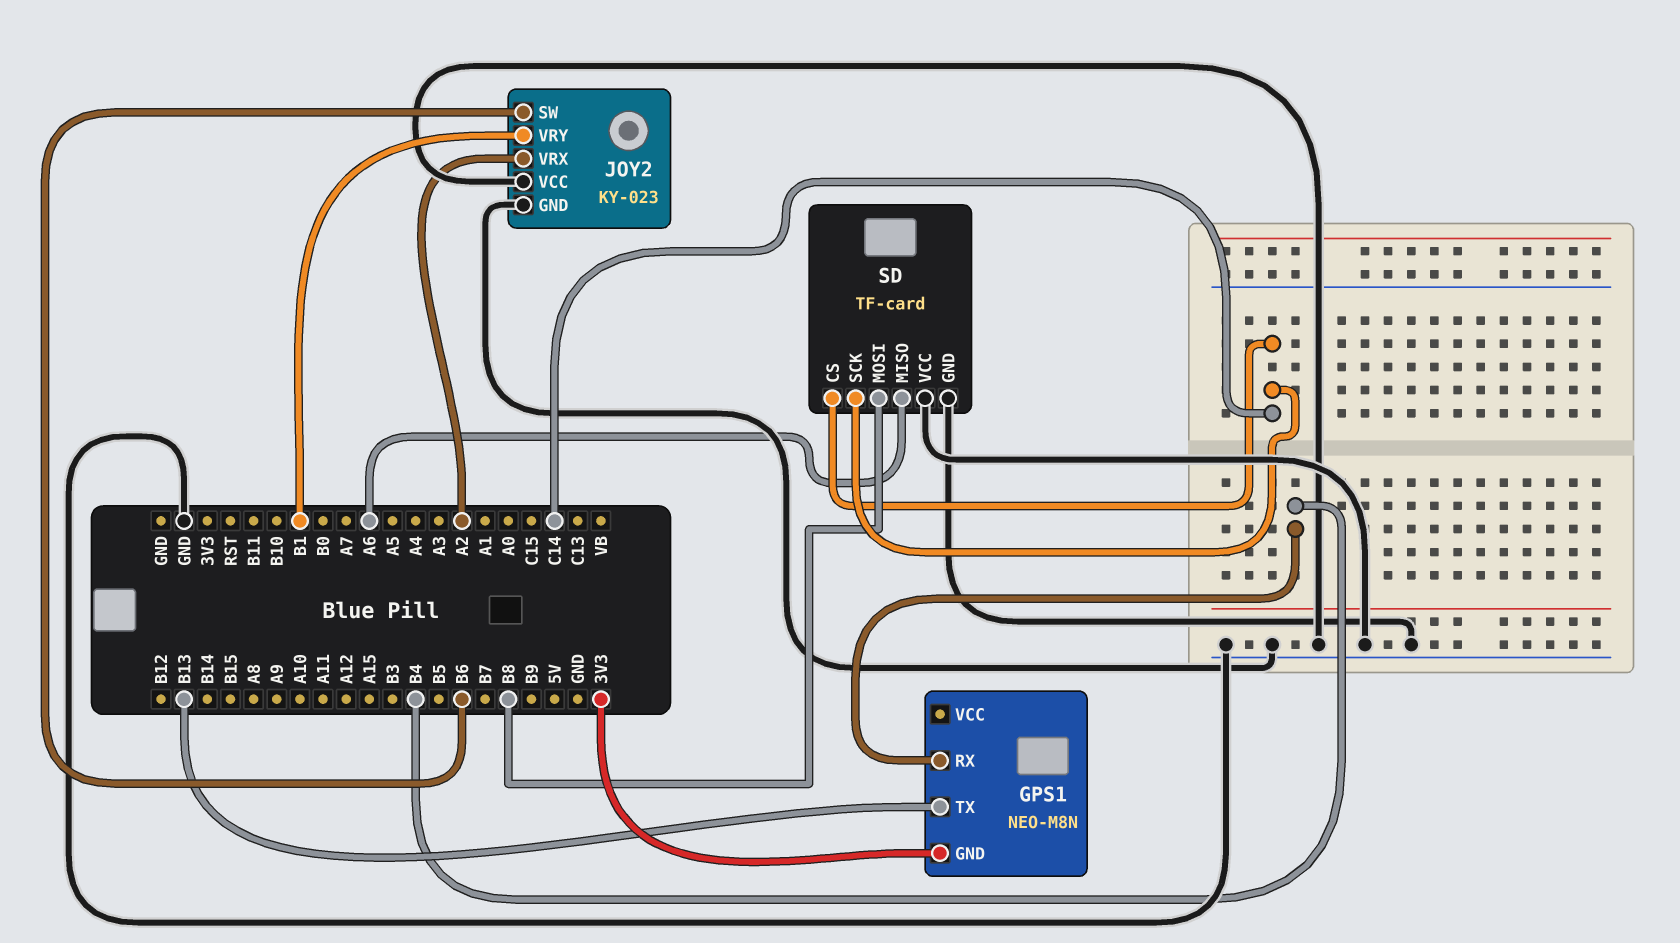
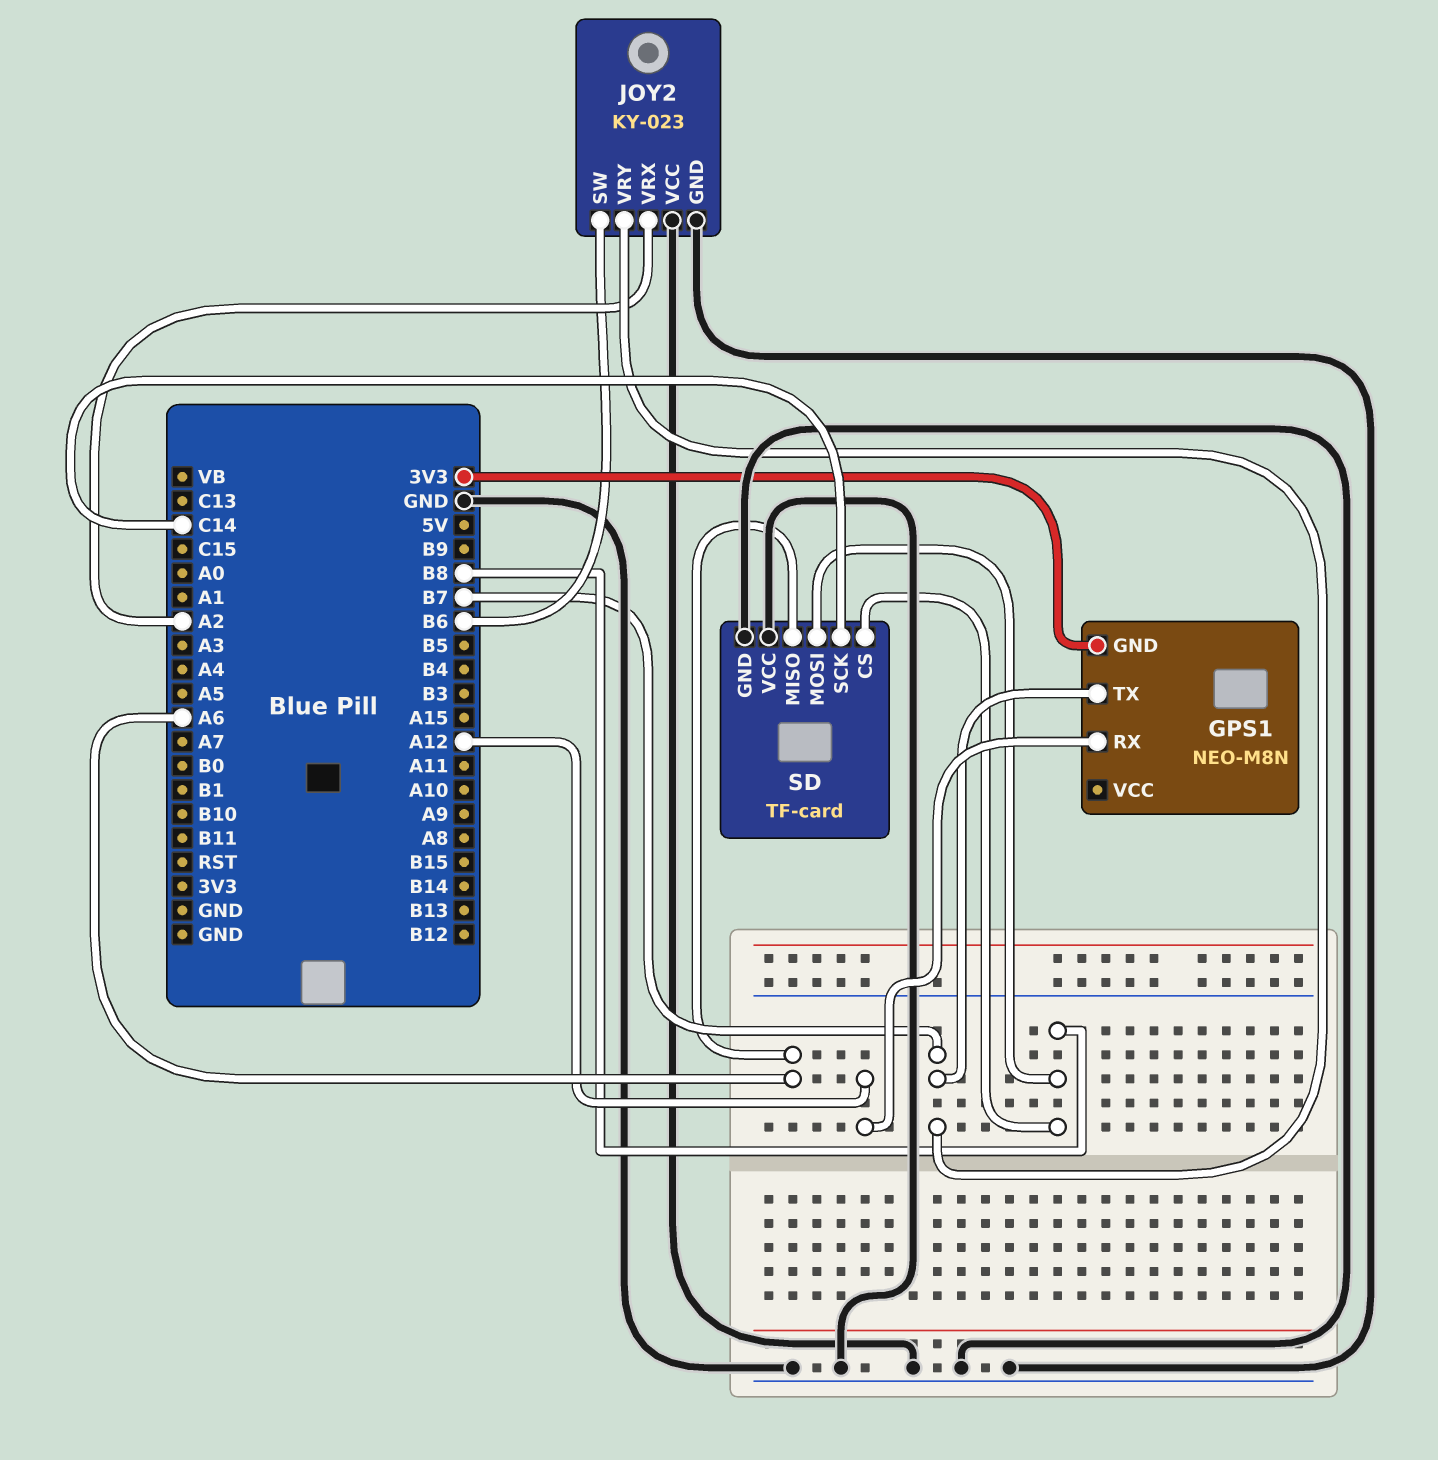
GPS1 pin RX: B4 -> A12
GPS1 pin TX: B13 -> B7
JOY2 pin VRY: B1 -> B7
SD pin CS: C14 -> B8

